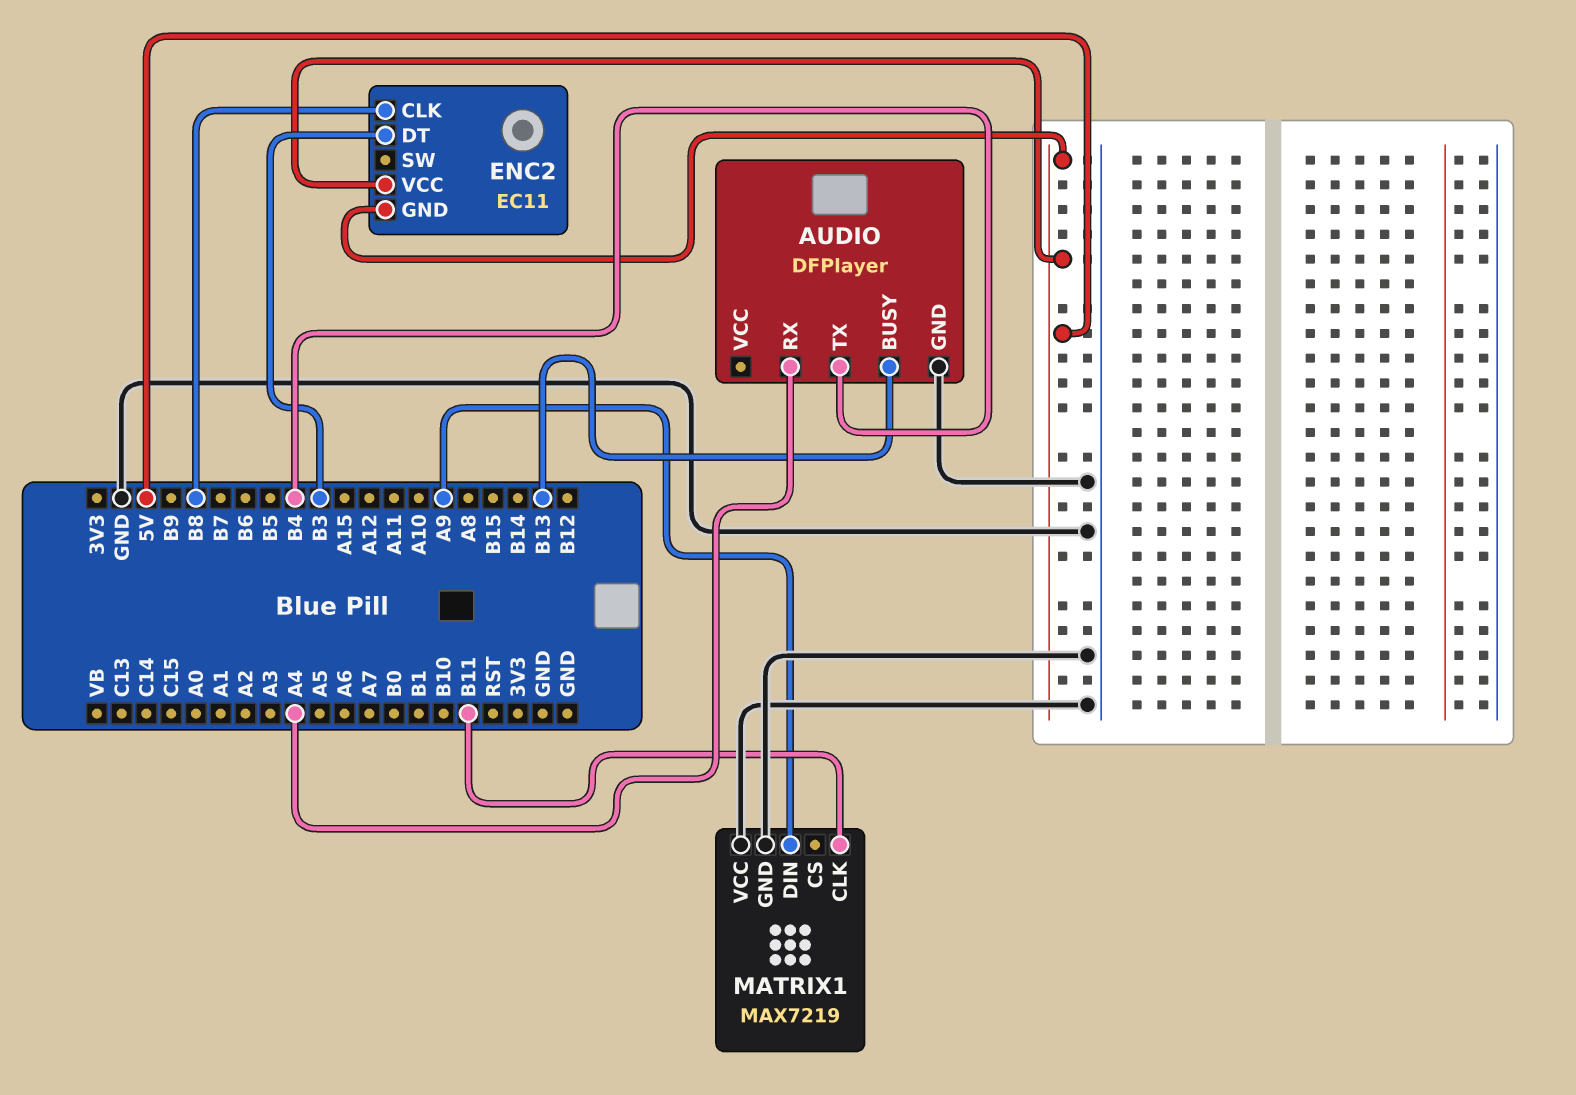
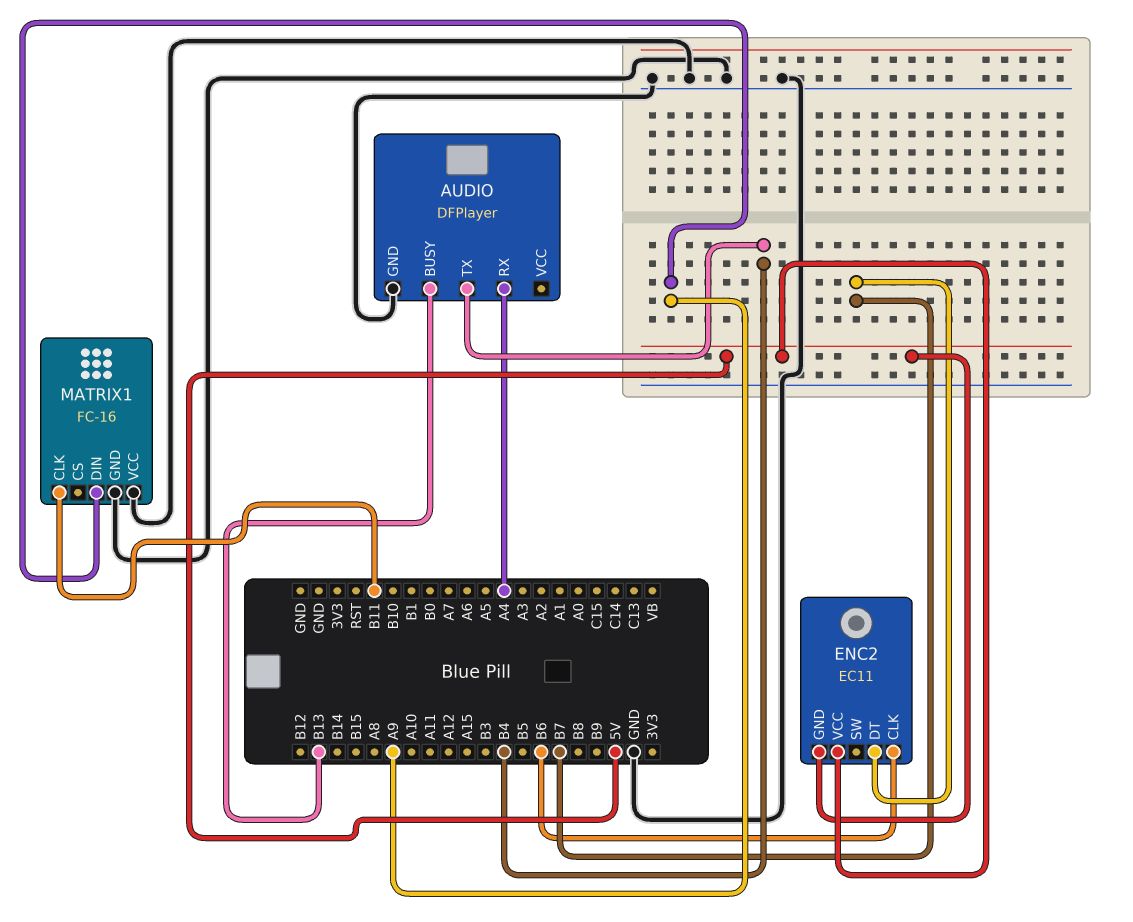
ENC2 pin CLK: B8 -> B6
ENC2 pin DT: B3 -> B7
MATRIX1: MAX7219 -> FC-16

